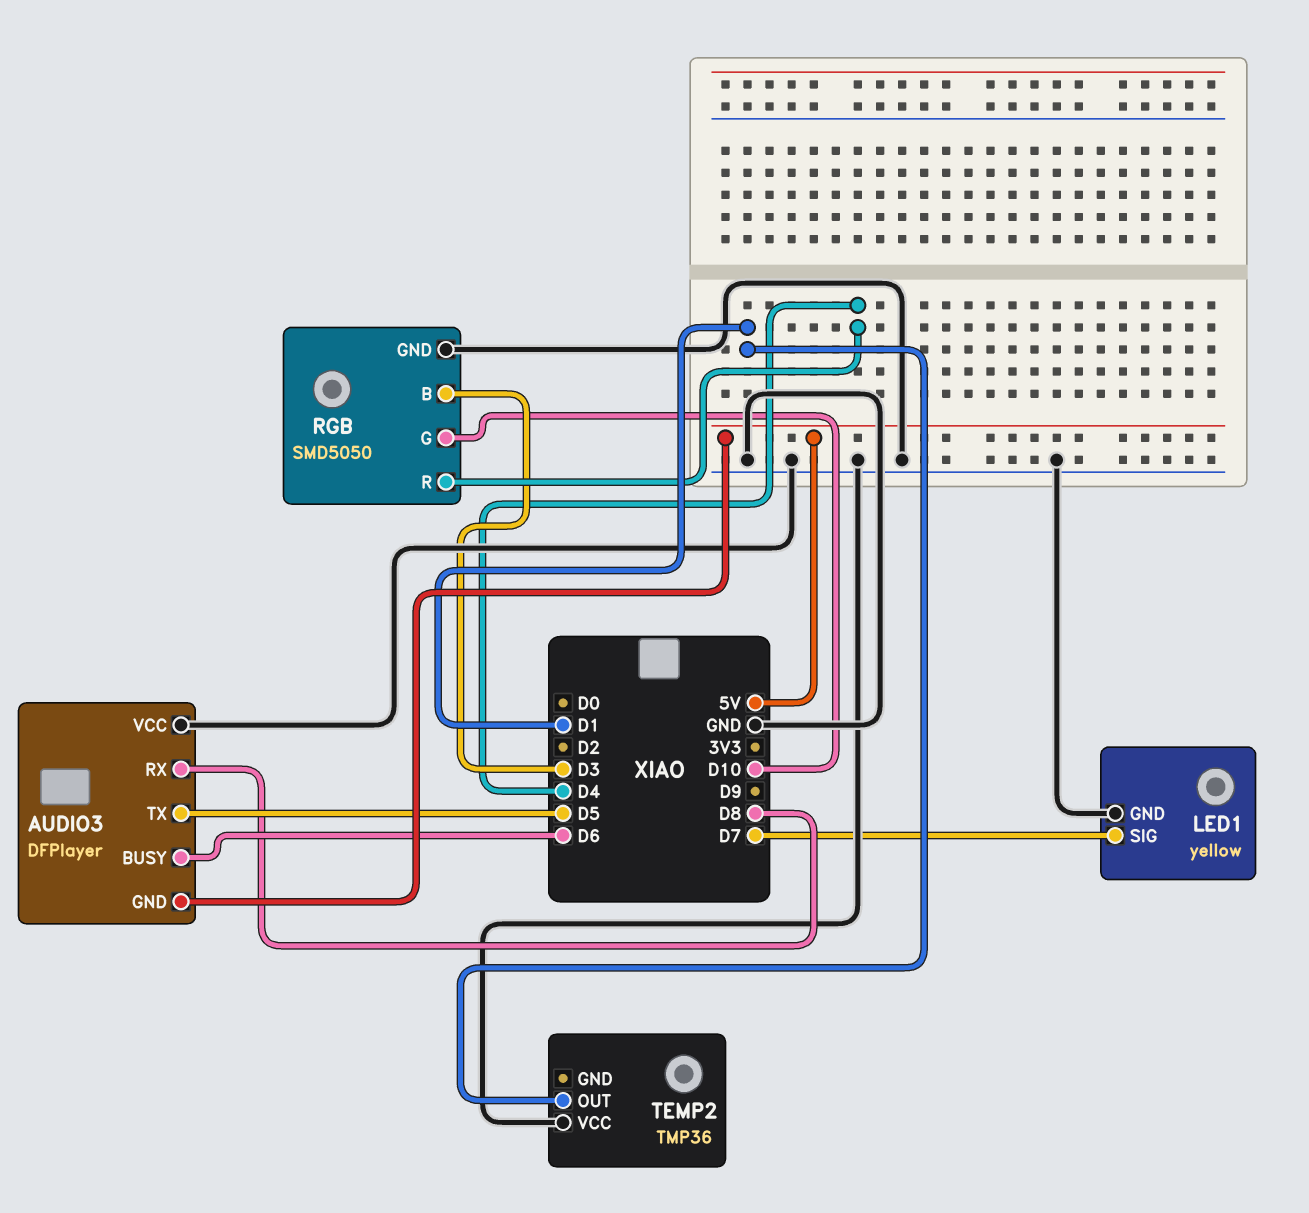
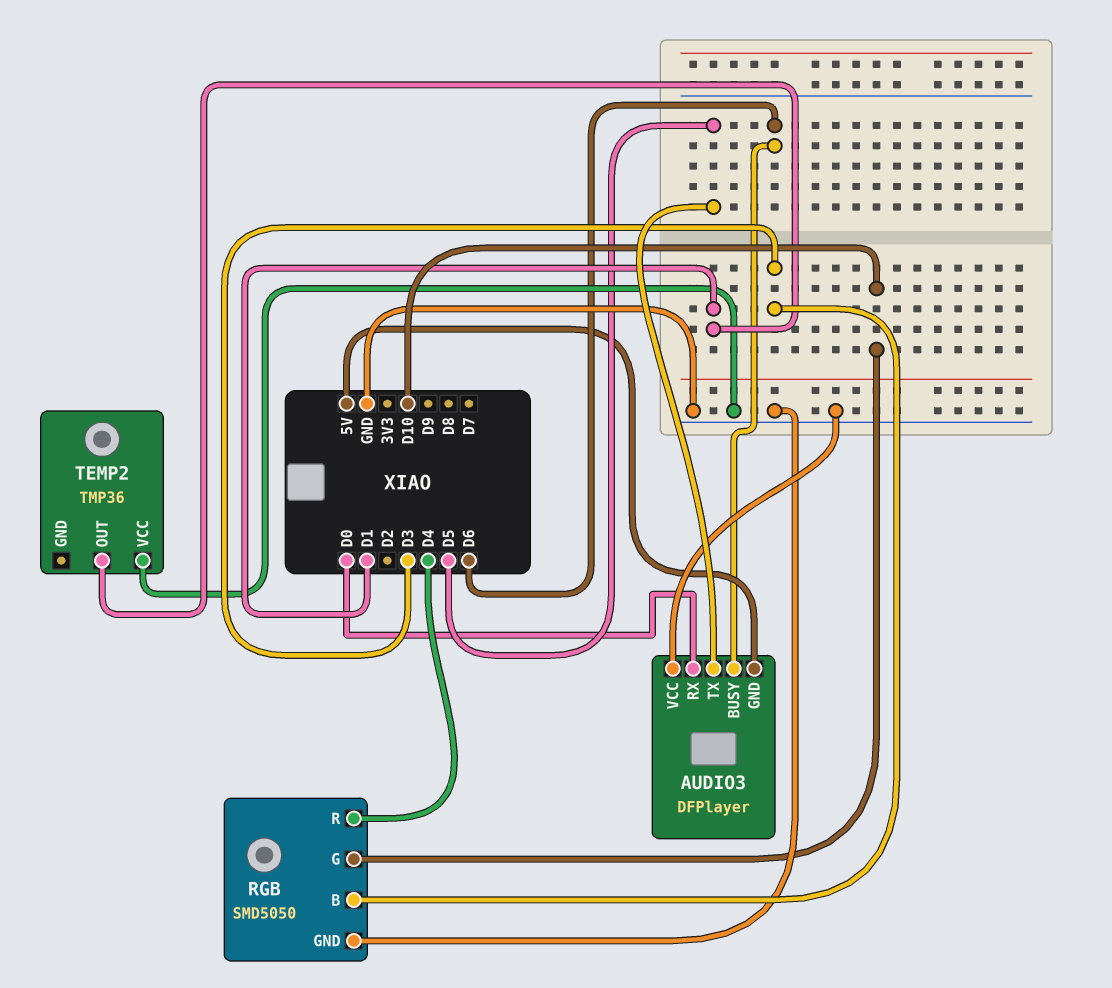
AUDIO3 pin RX: D8 -> D0
LED1: yellow -> none
LED1 pin GND: GND -> none
LED1 pin SIG: D7 -> none

